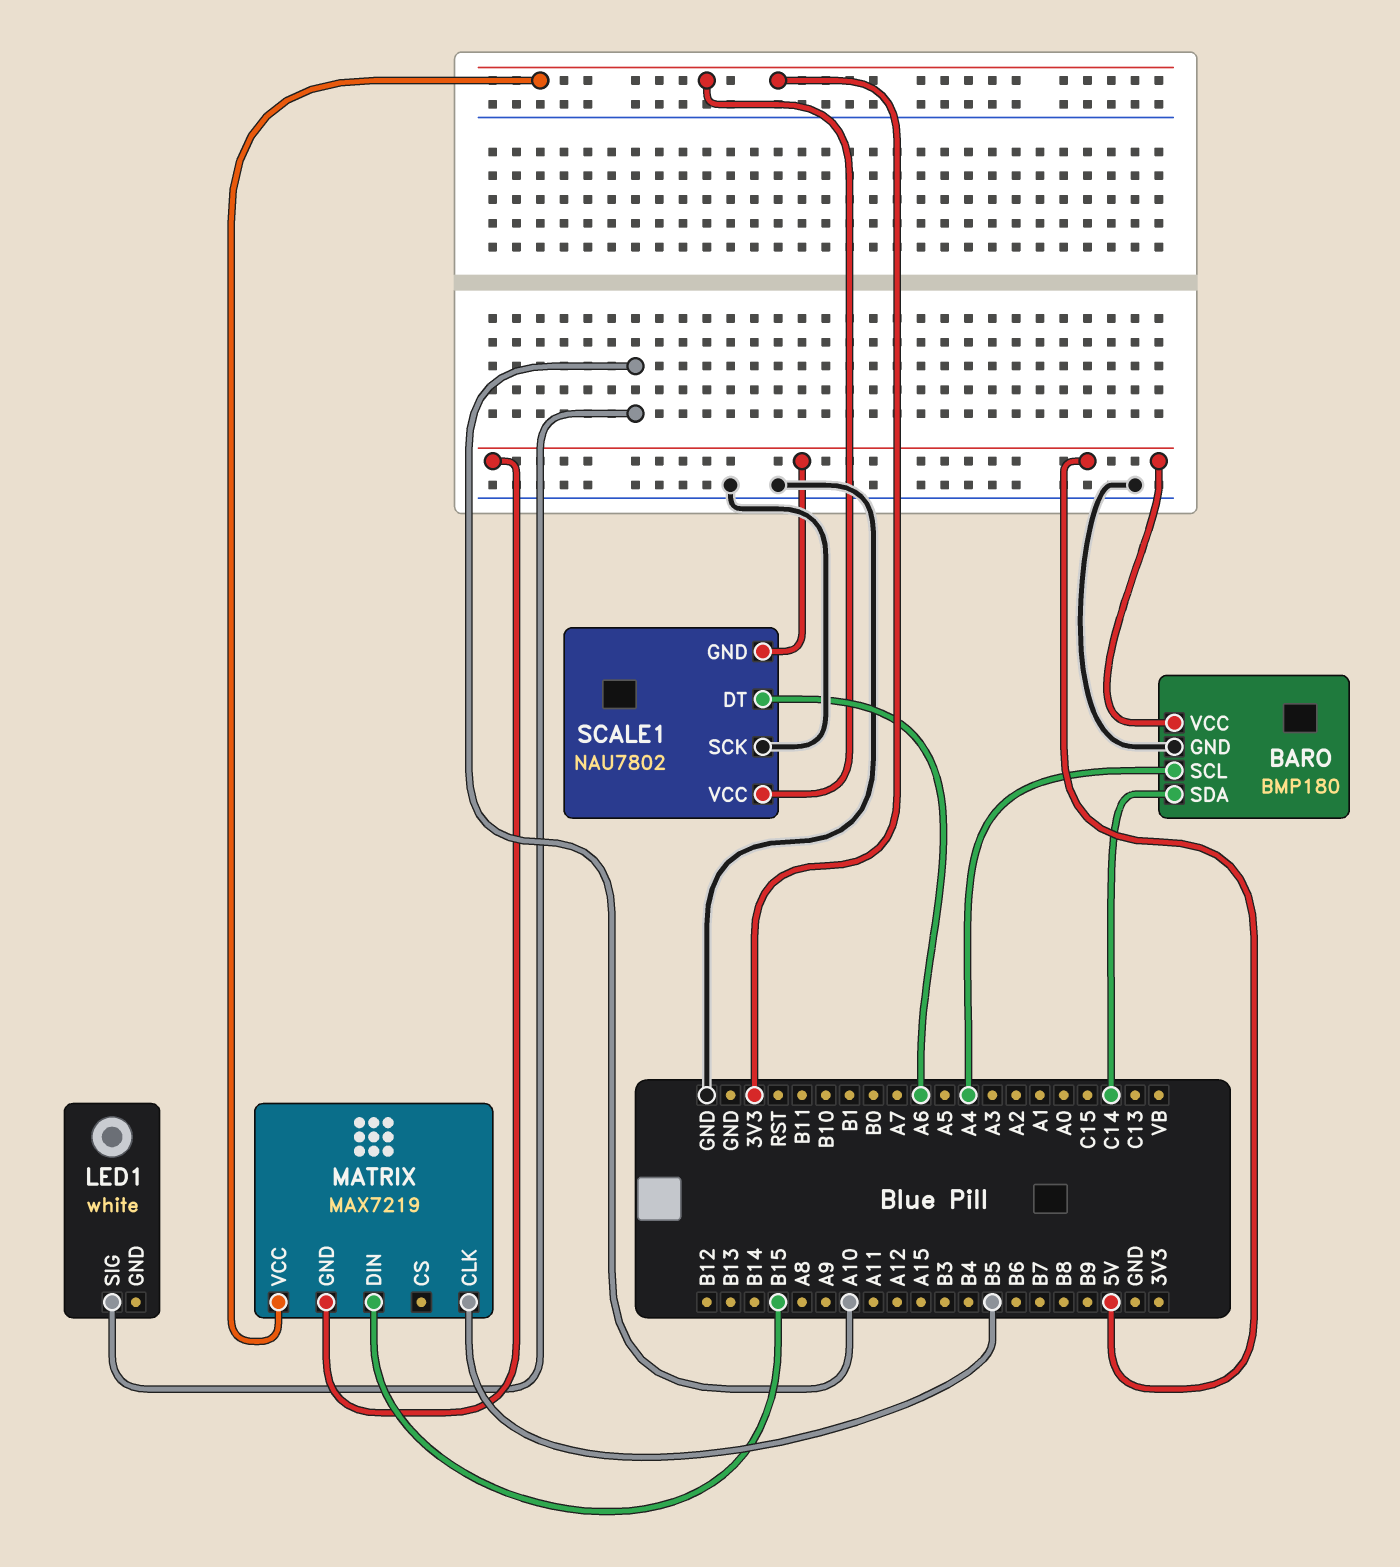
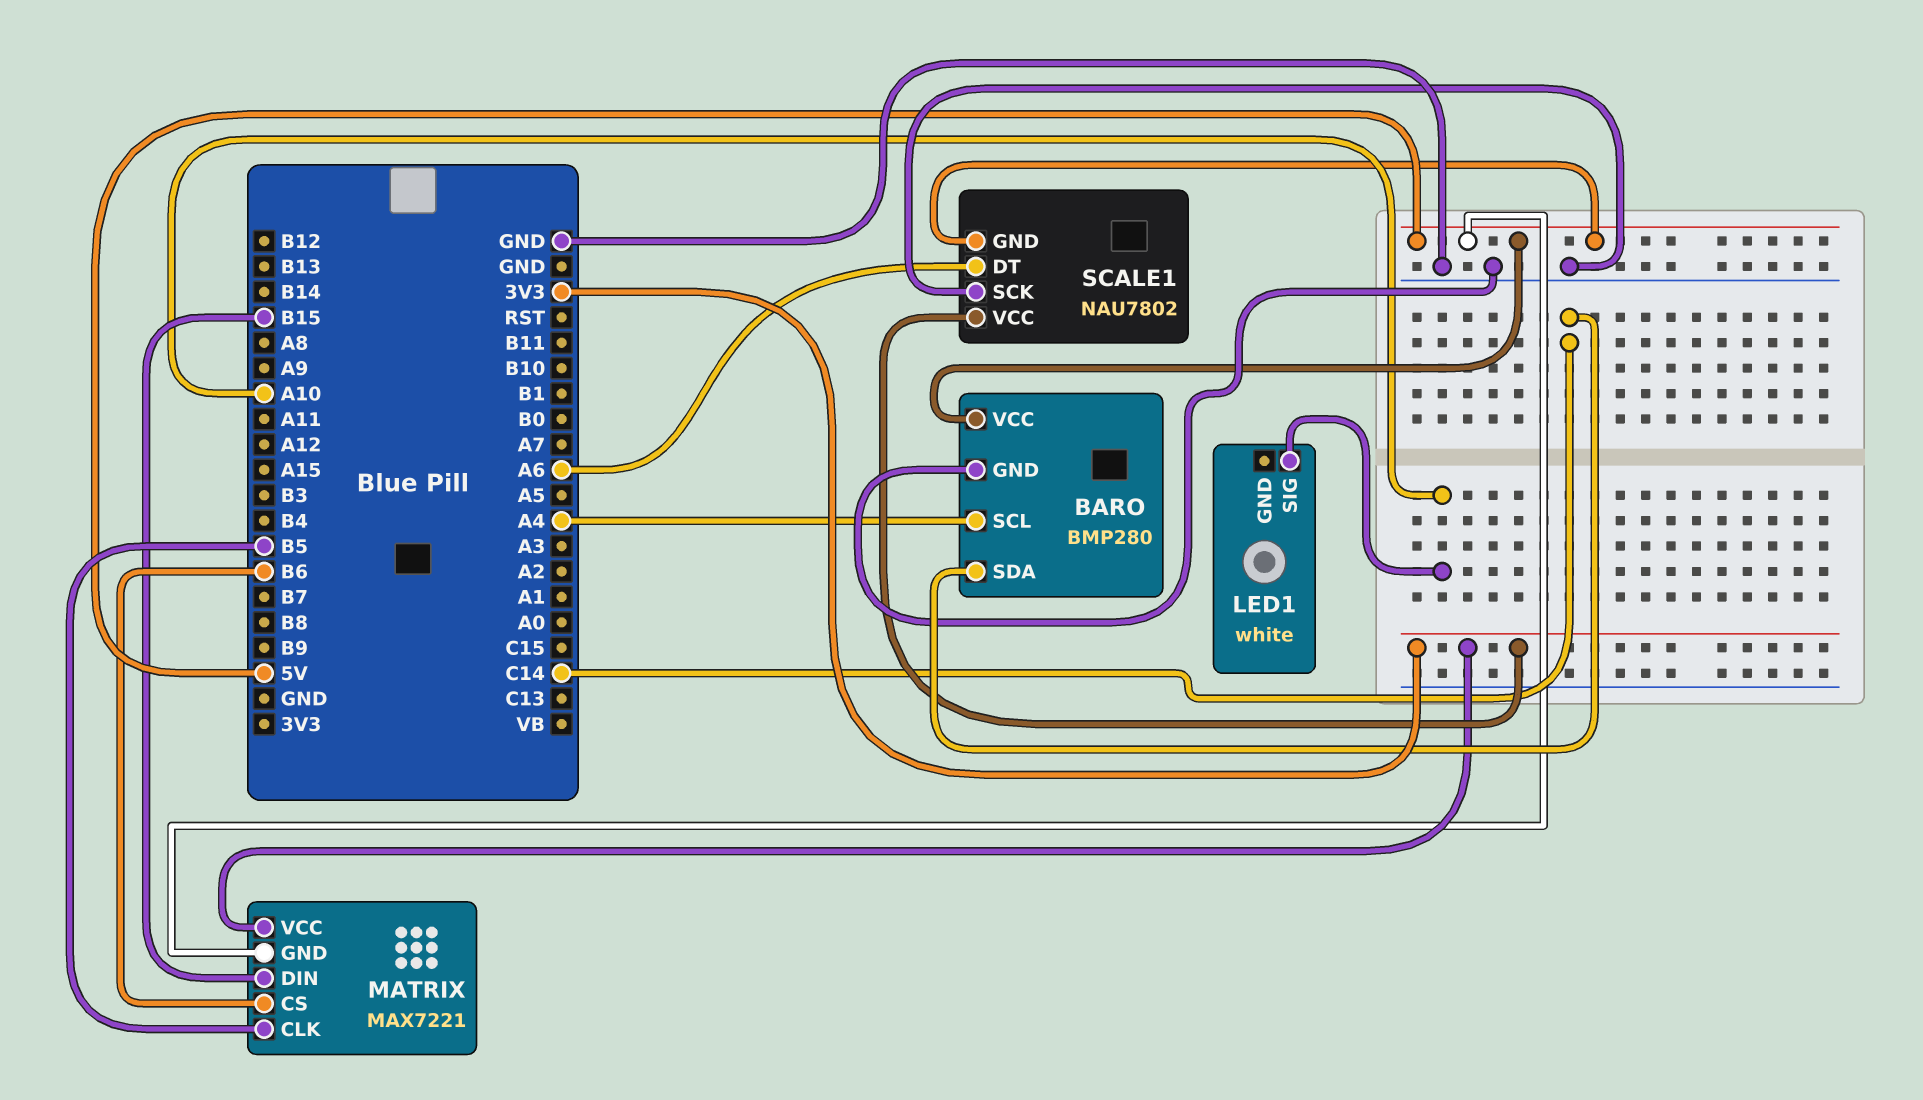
BARO: BMP180 -> BMP280
MATRIX: MAX7219 -> MAX7221
MATRIX pin CS: none -> B6

